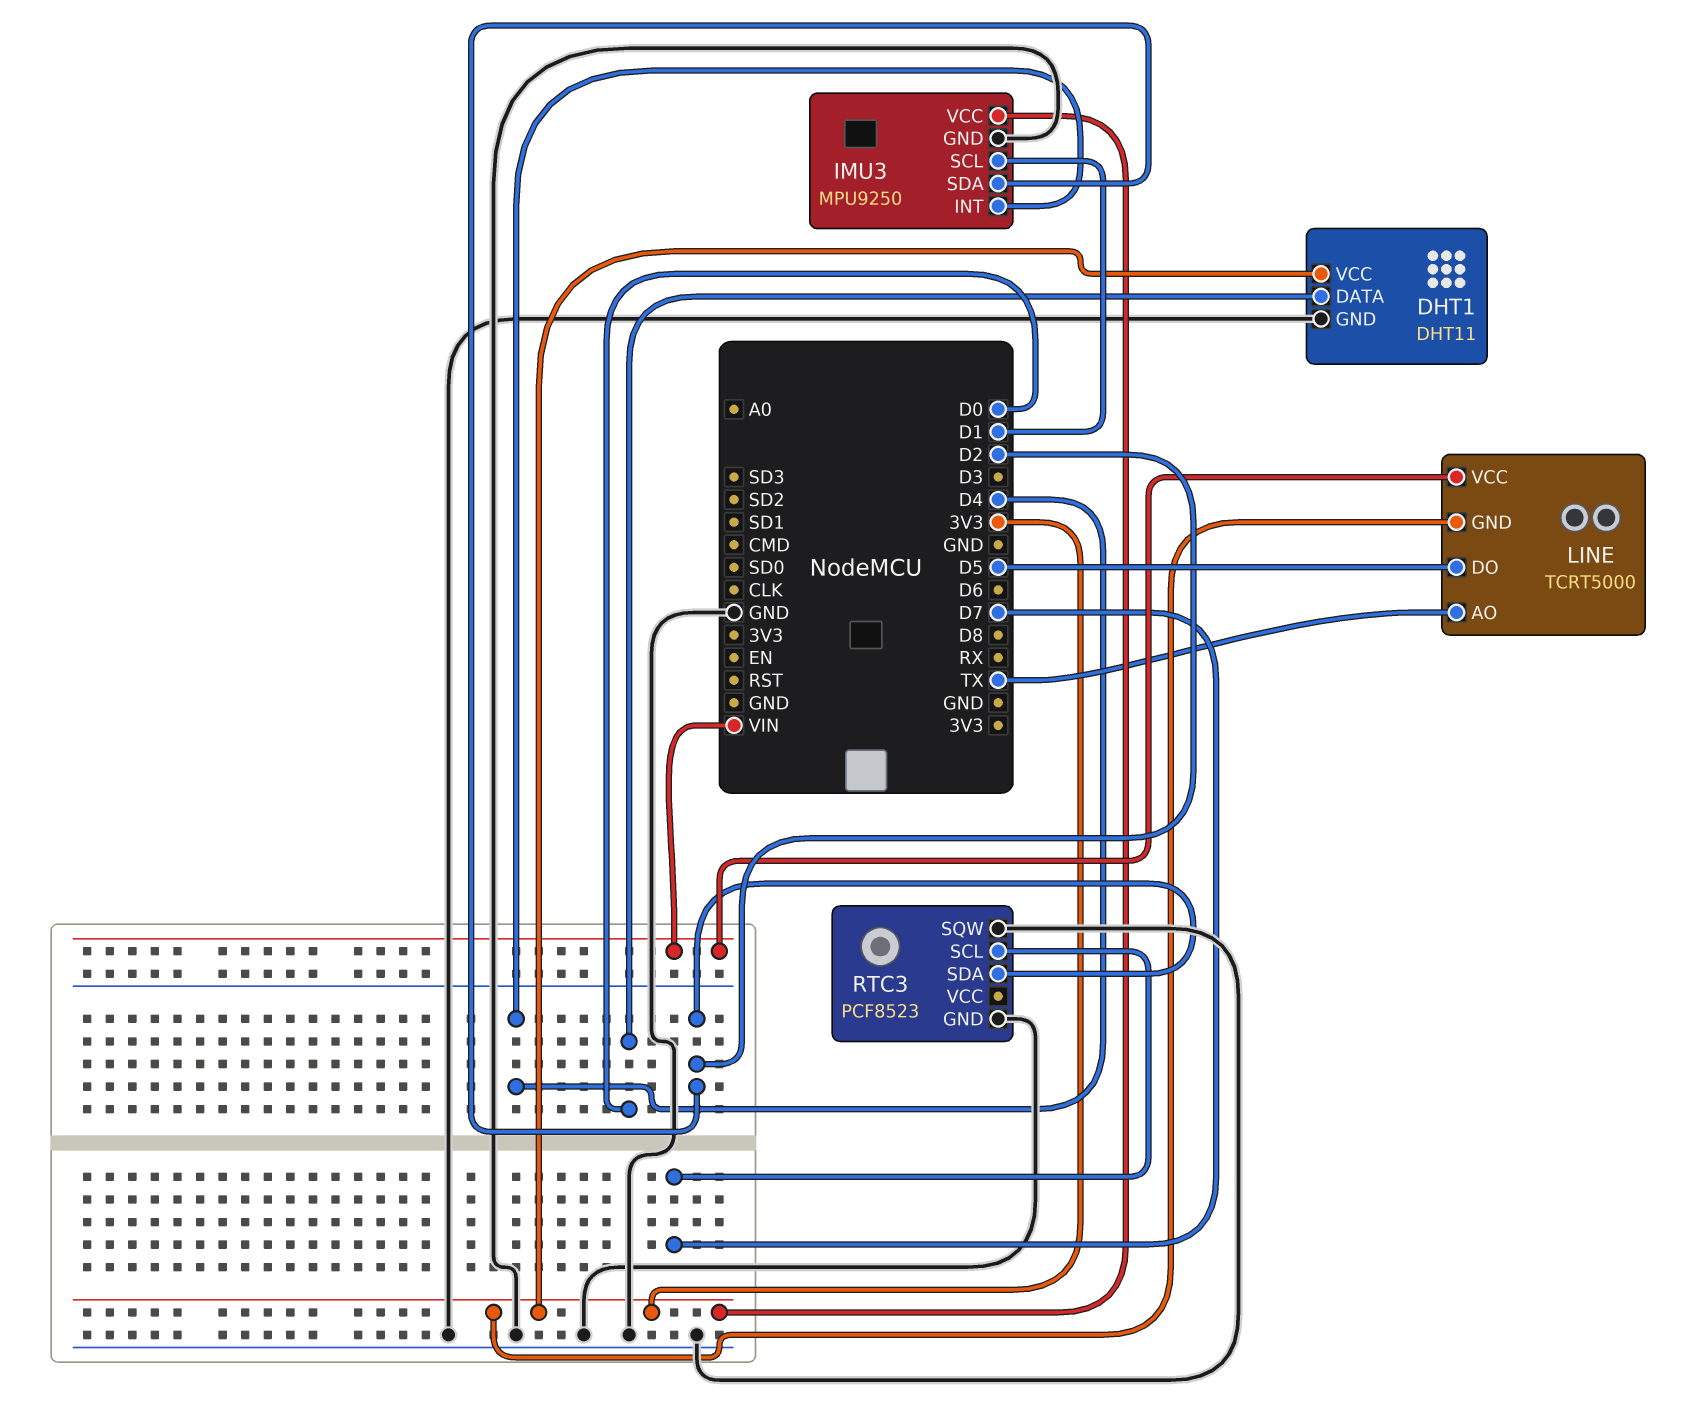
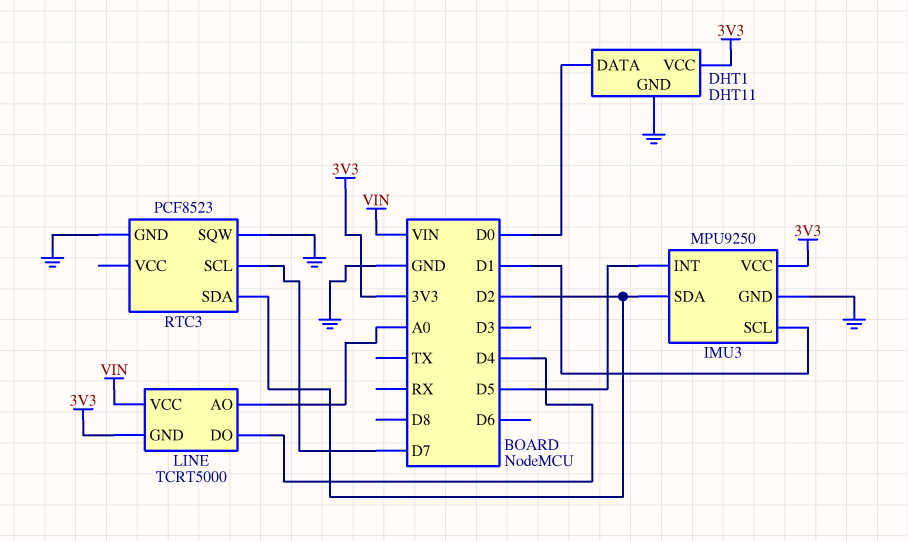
IMU3 pin INT: D4 -> D5
LINE pin AO: TX -> A0
LINE pin DO: D5 -> D4

